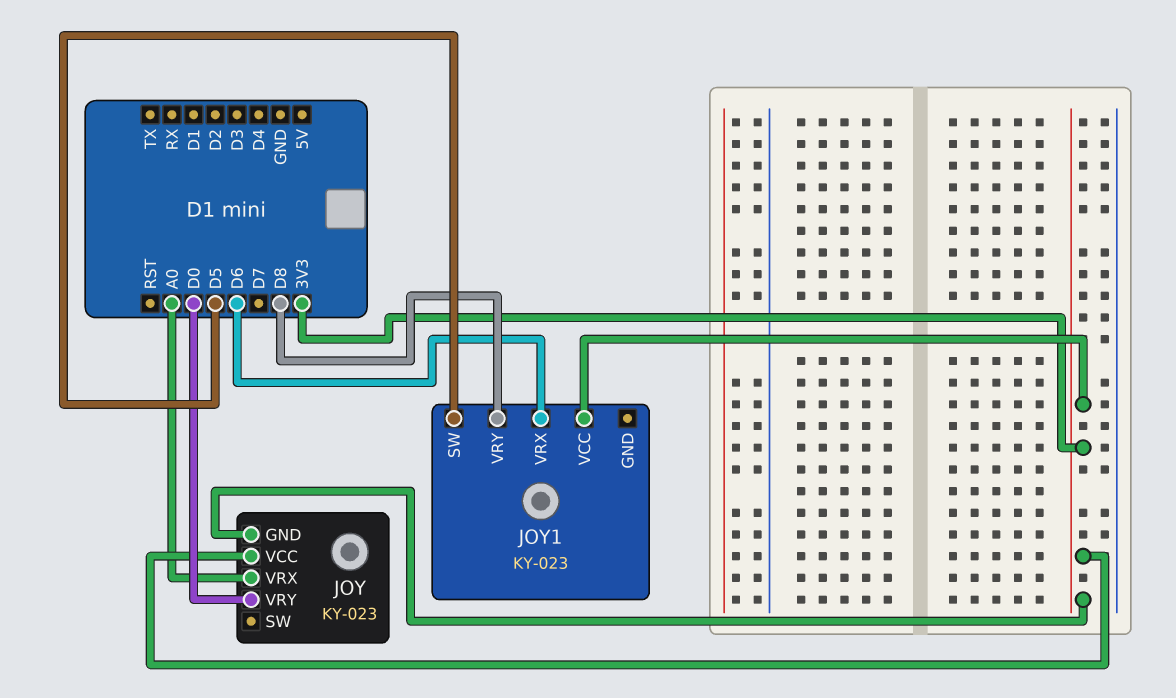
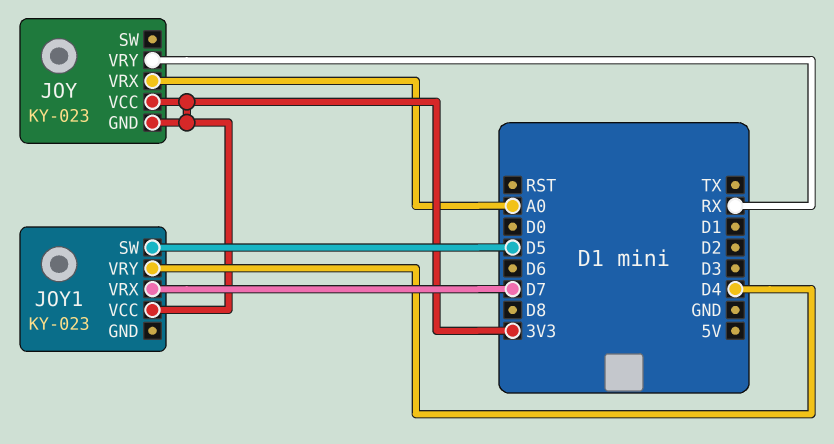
JOY pin VRY: D0 -> RX
JOY1 pin VRX: D6 -> D7
JOY1 pin VRY: D8 -> D4

